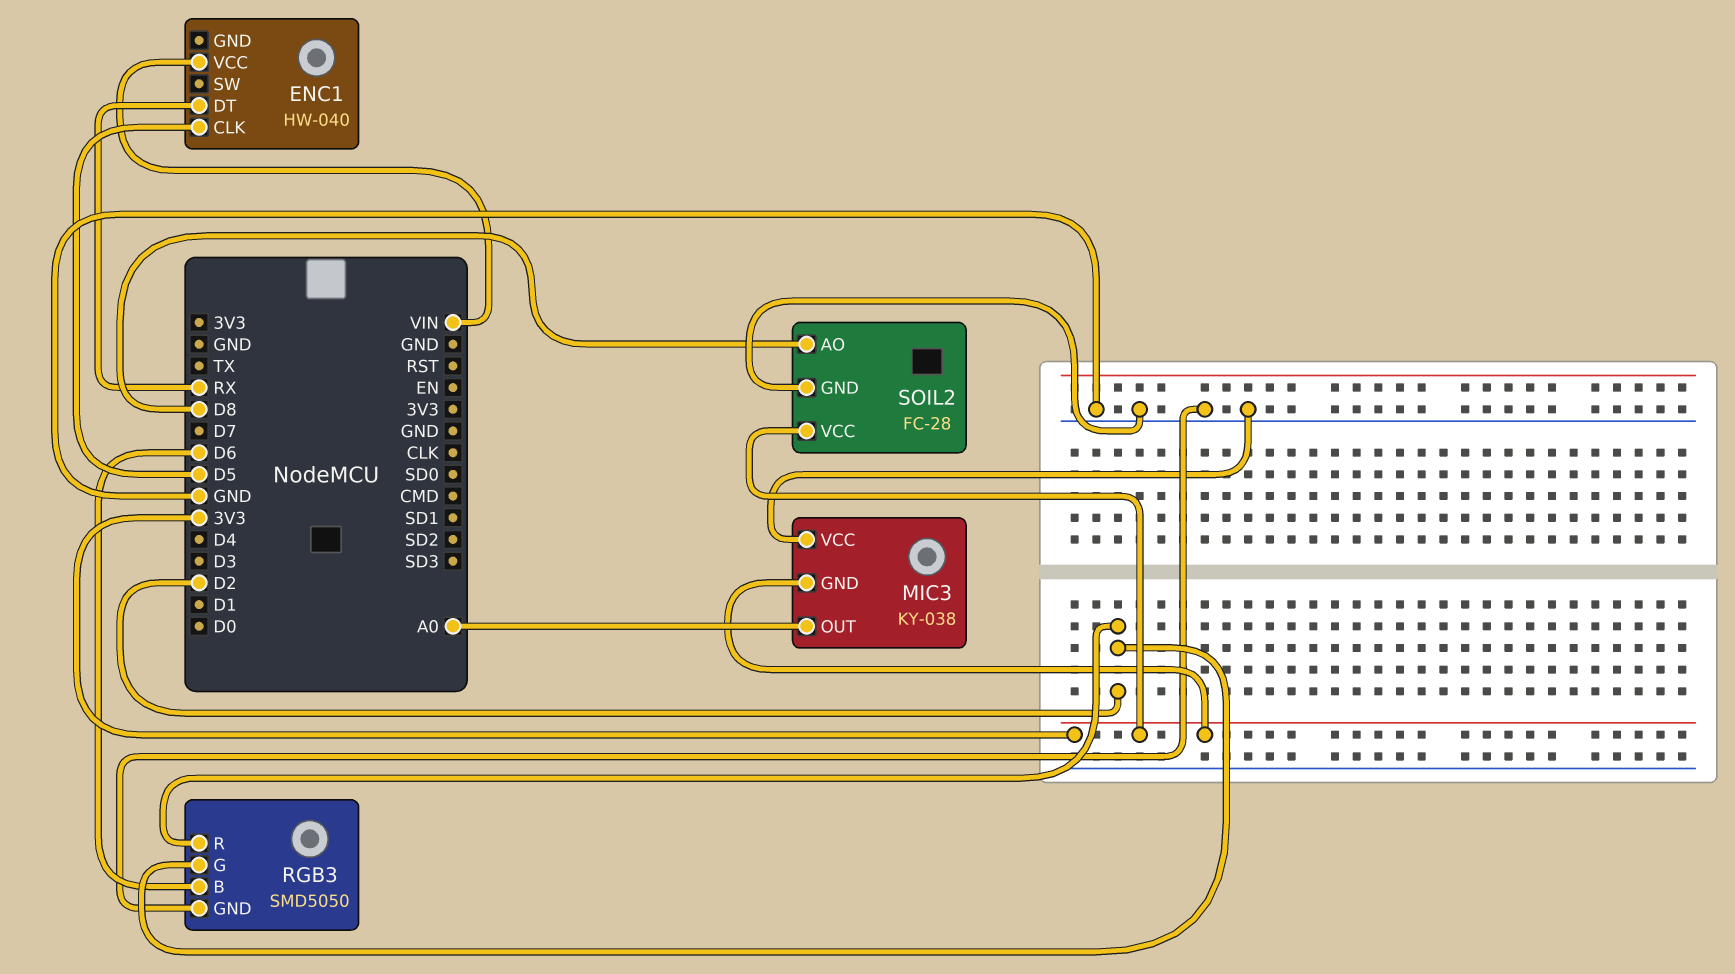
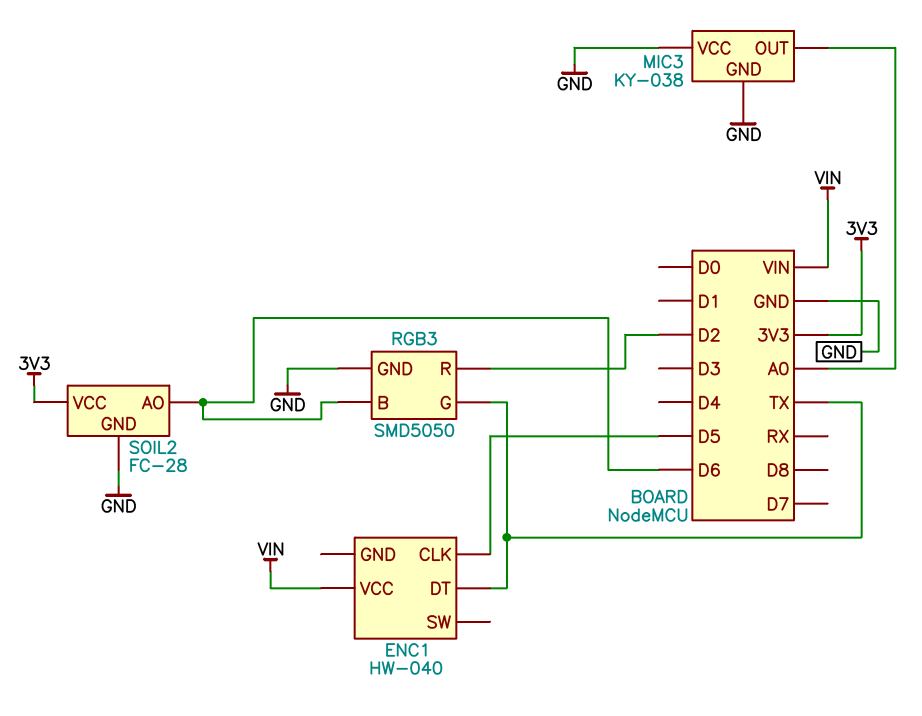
ENC1 pin DT: RX -> TX
MIC3 pin GND: 3V3 -> GND
RGB3 pin G: D2 -> TX
SOIL2 pin AO: D8 -> D6

